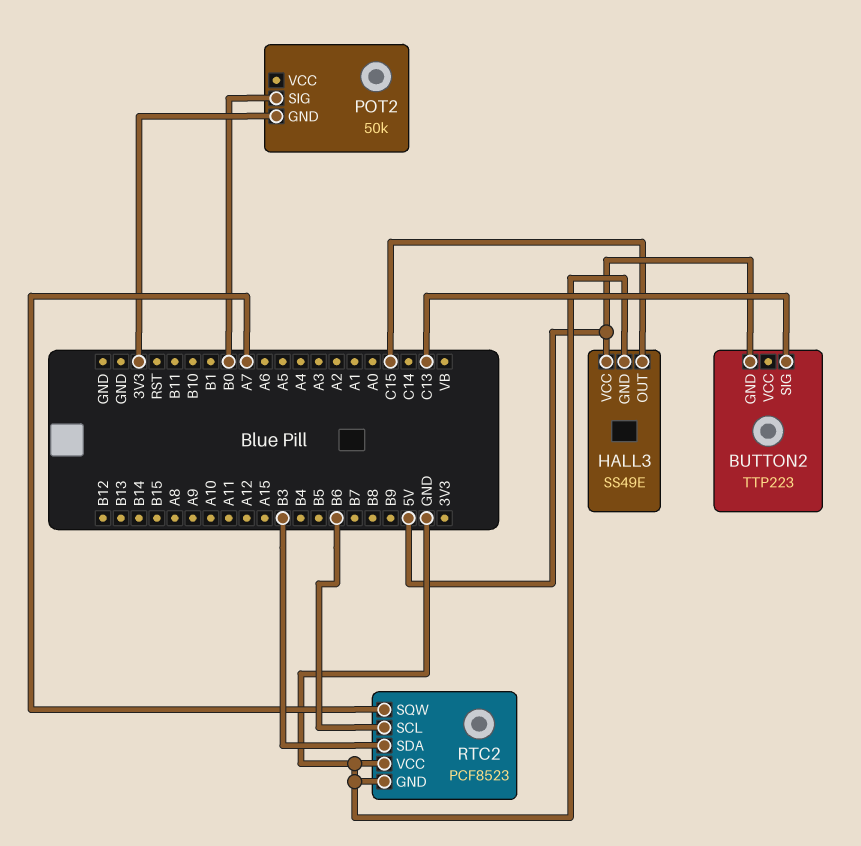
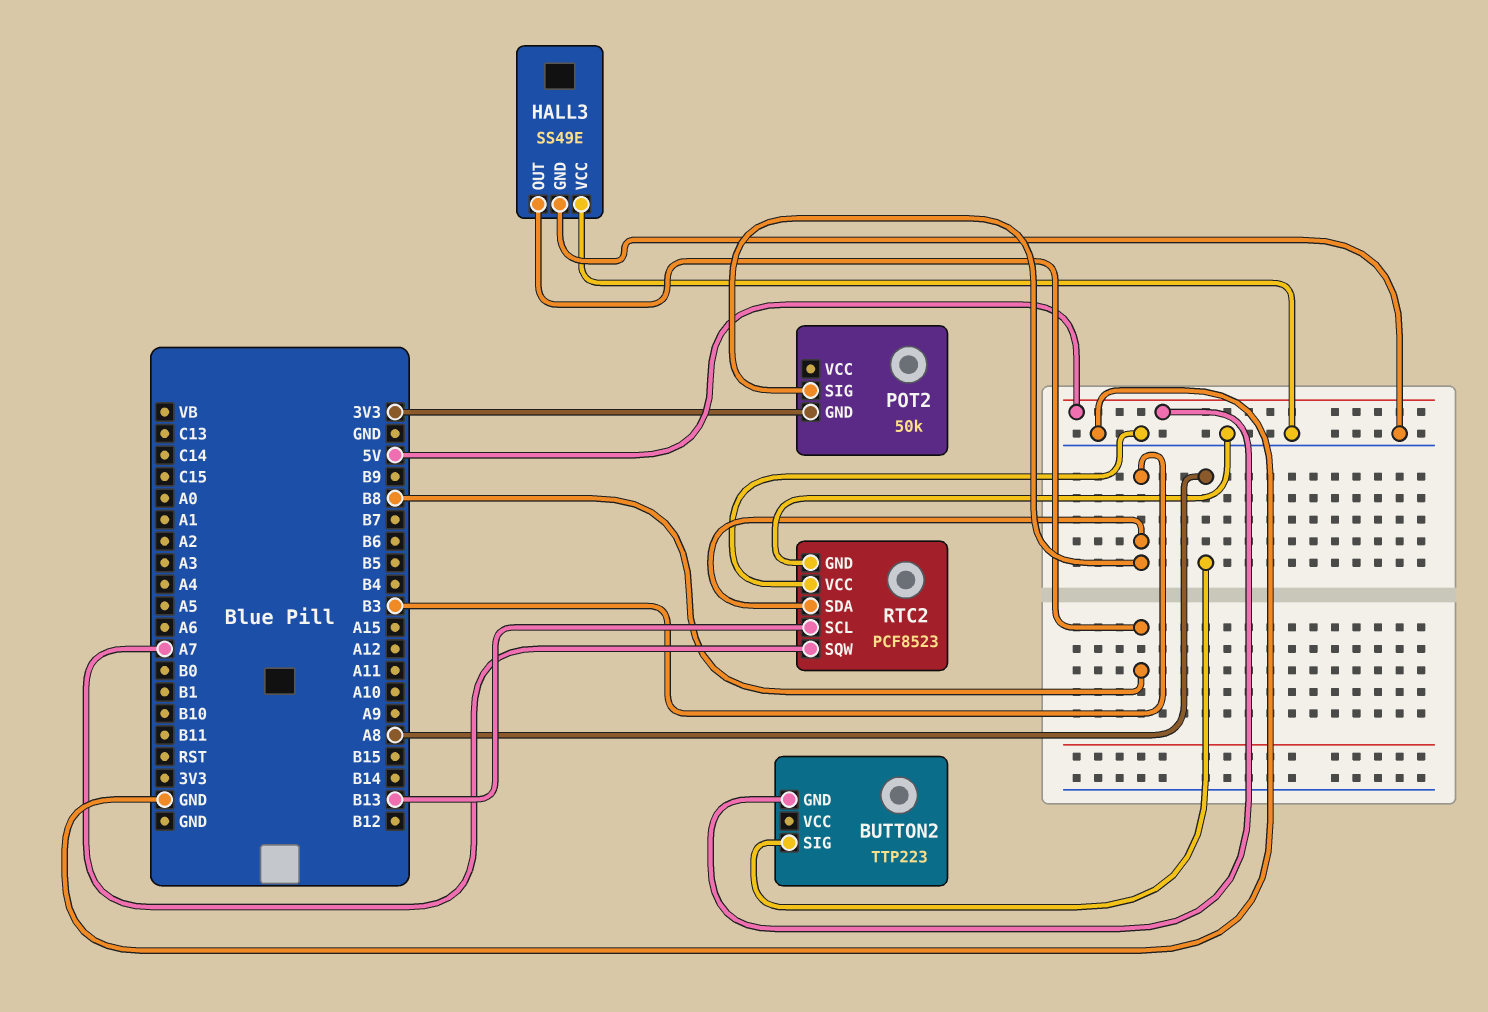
BUTTON2 pin SIG: C13 -> A8
HALL3 pin OUT: C15 -> B8
HALL3 pin VCC: 5V -> GND
POT2 pin SIG: B0 -> B3
RTC2 pin SCL: B6 -> B13

